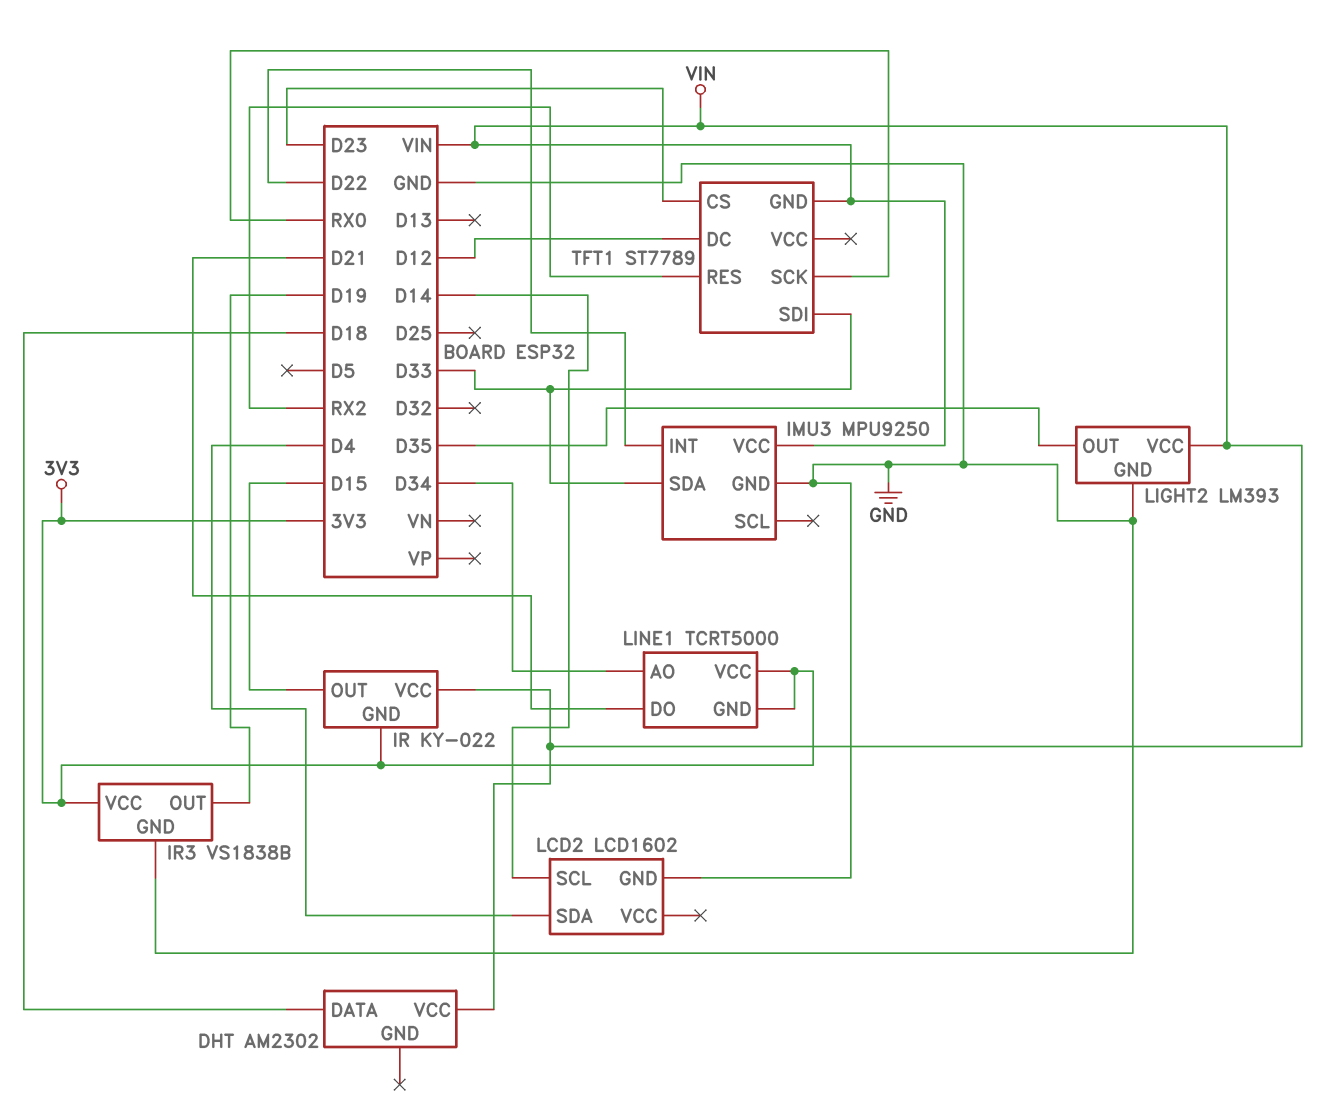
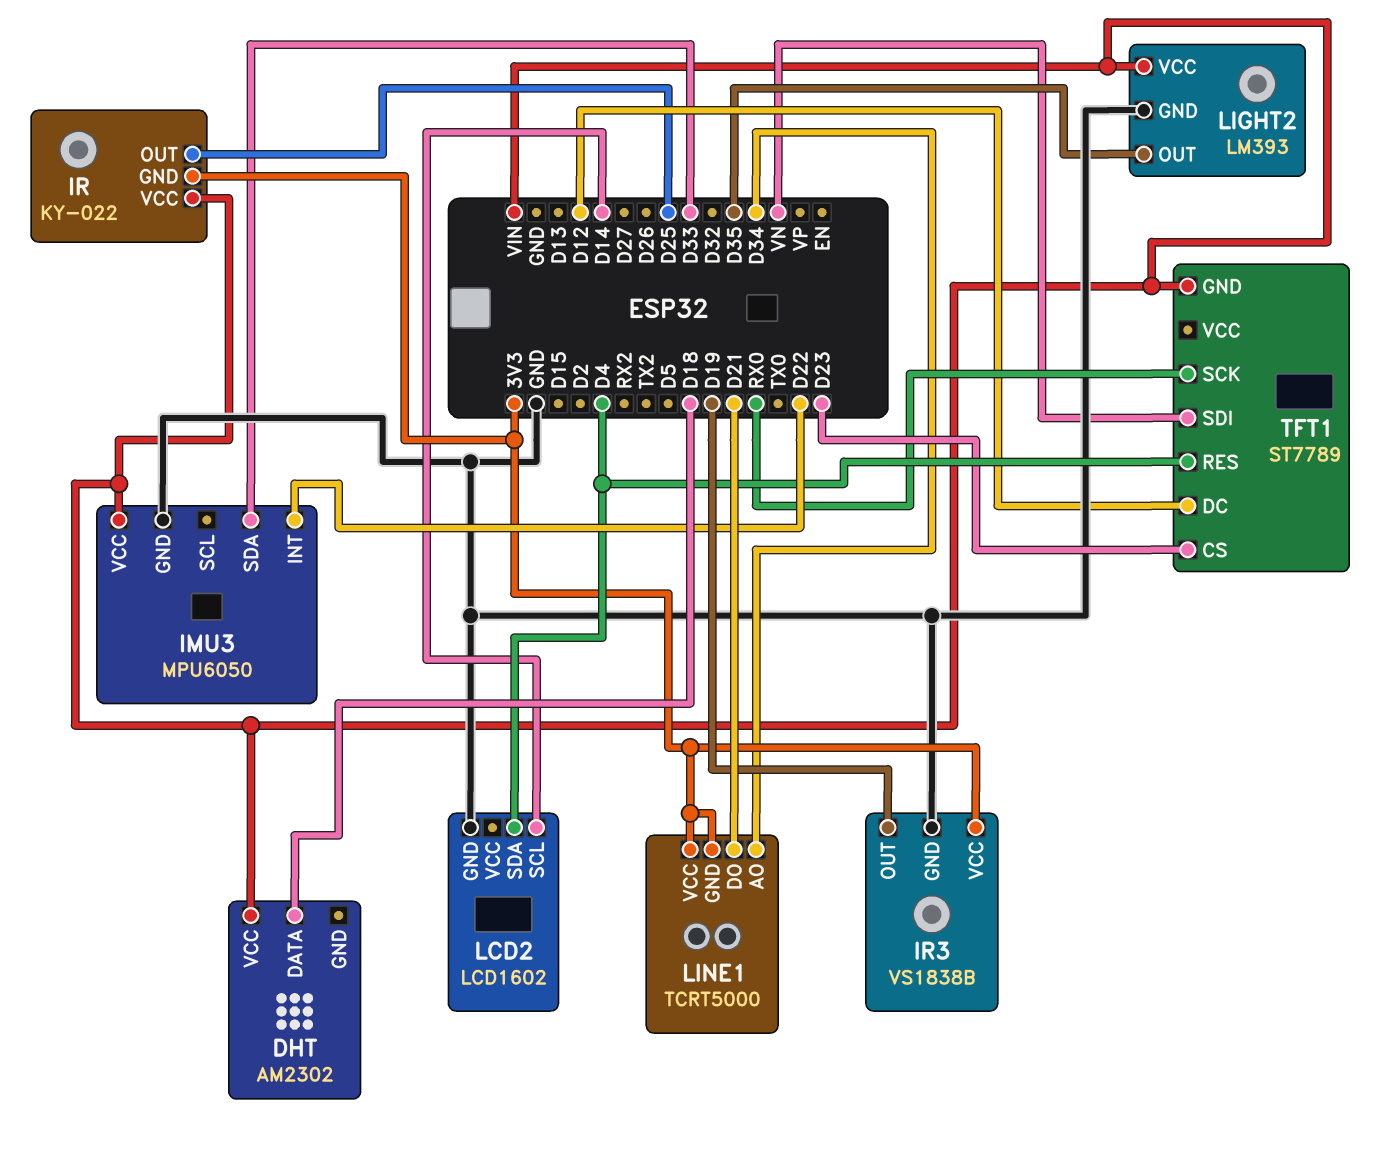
IMU3: MPU9250 -> MPU6050
IR pin OUT: D15 -> D25
TFT1 pin RES: RX2 -> D4
TFT1 pin SDI: D33 -> VN

